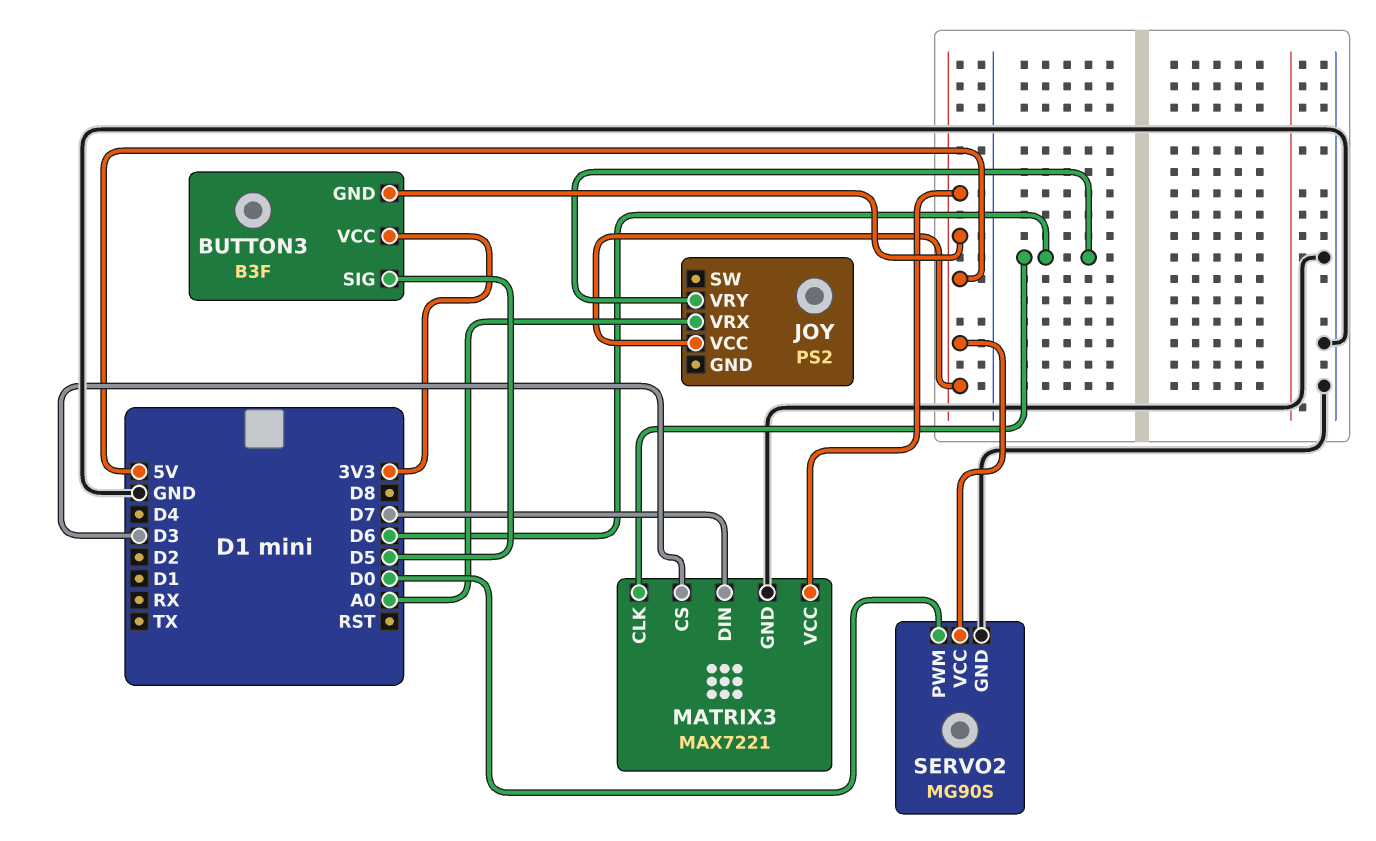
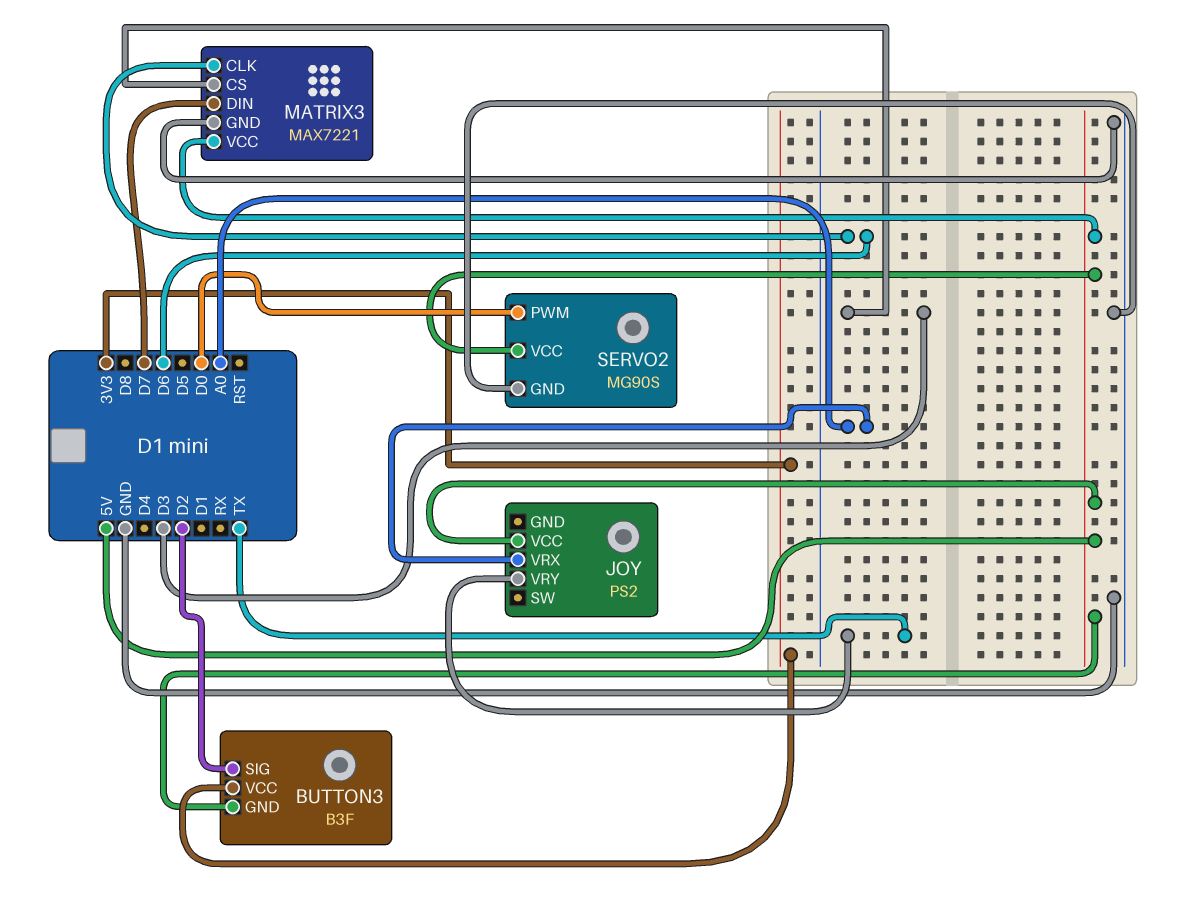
BUTTON3 pin SIG: D5 -> D2
JOY pin VRY: D6 -> TX

